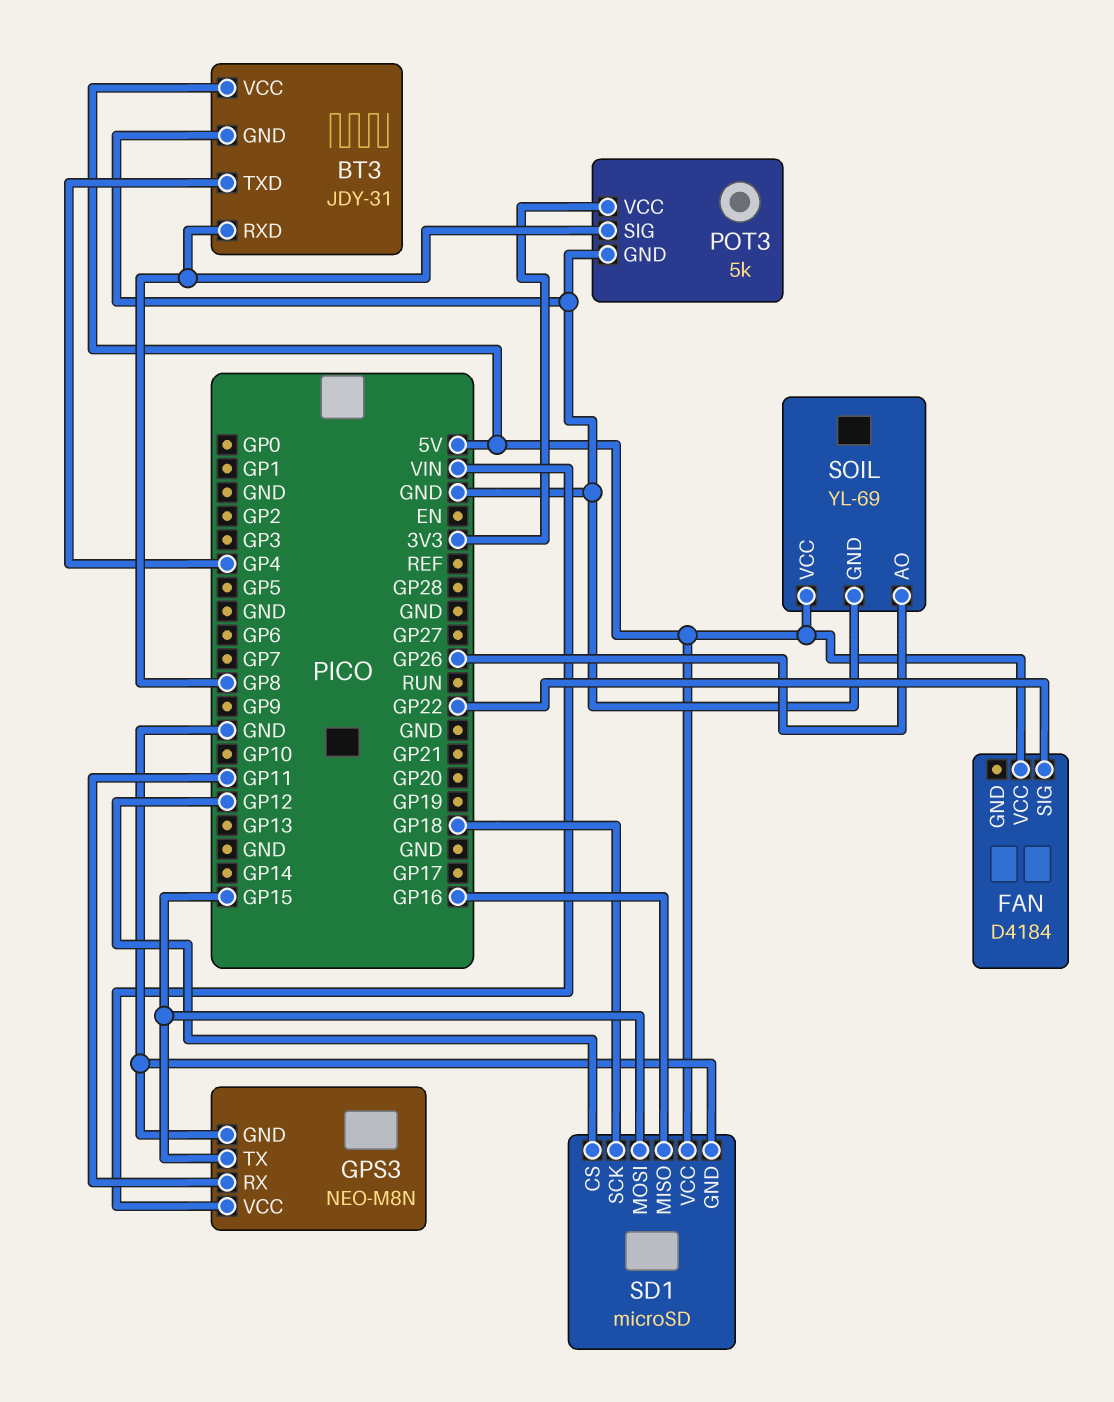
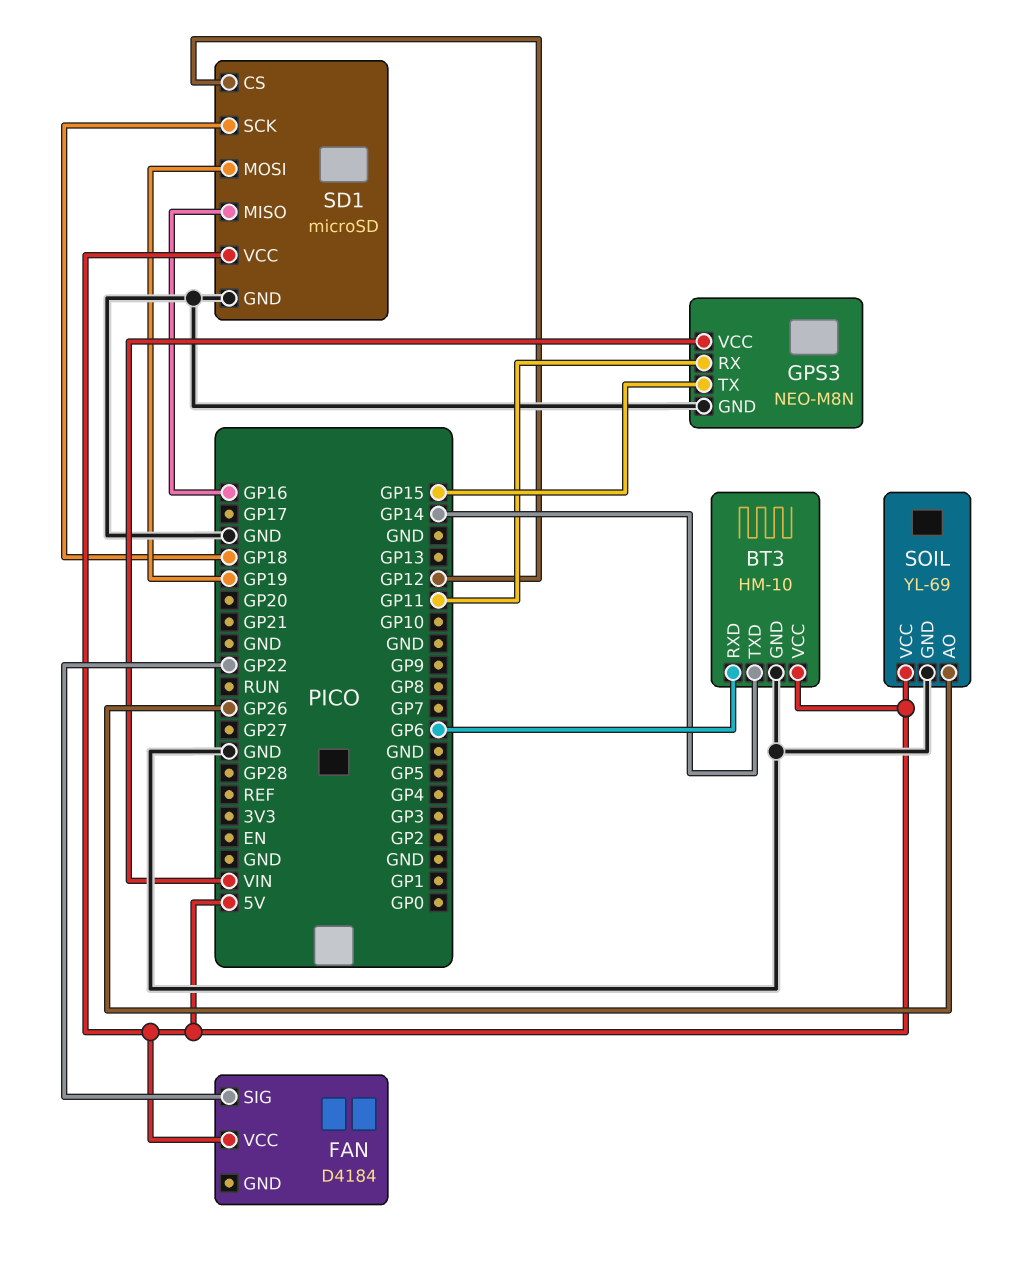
BT3: JDY-31 -> HM-10
BT3 pin RXD: GP8 -> GP6
BT3 pin TXD: GP4 -> GP14
POT3: 5k -> none
POT3 pin GND: GND -> none
POT3 pin SIG: GP8 -> none
POT3 pin VCC: 3V3 -> none
SD1 pin MOSI: GP15 -> GP19

